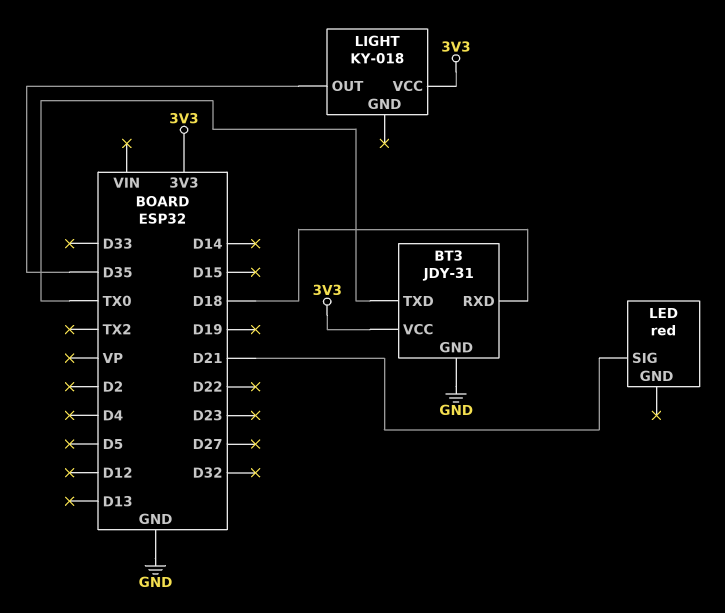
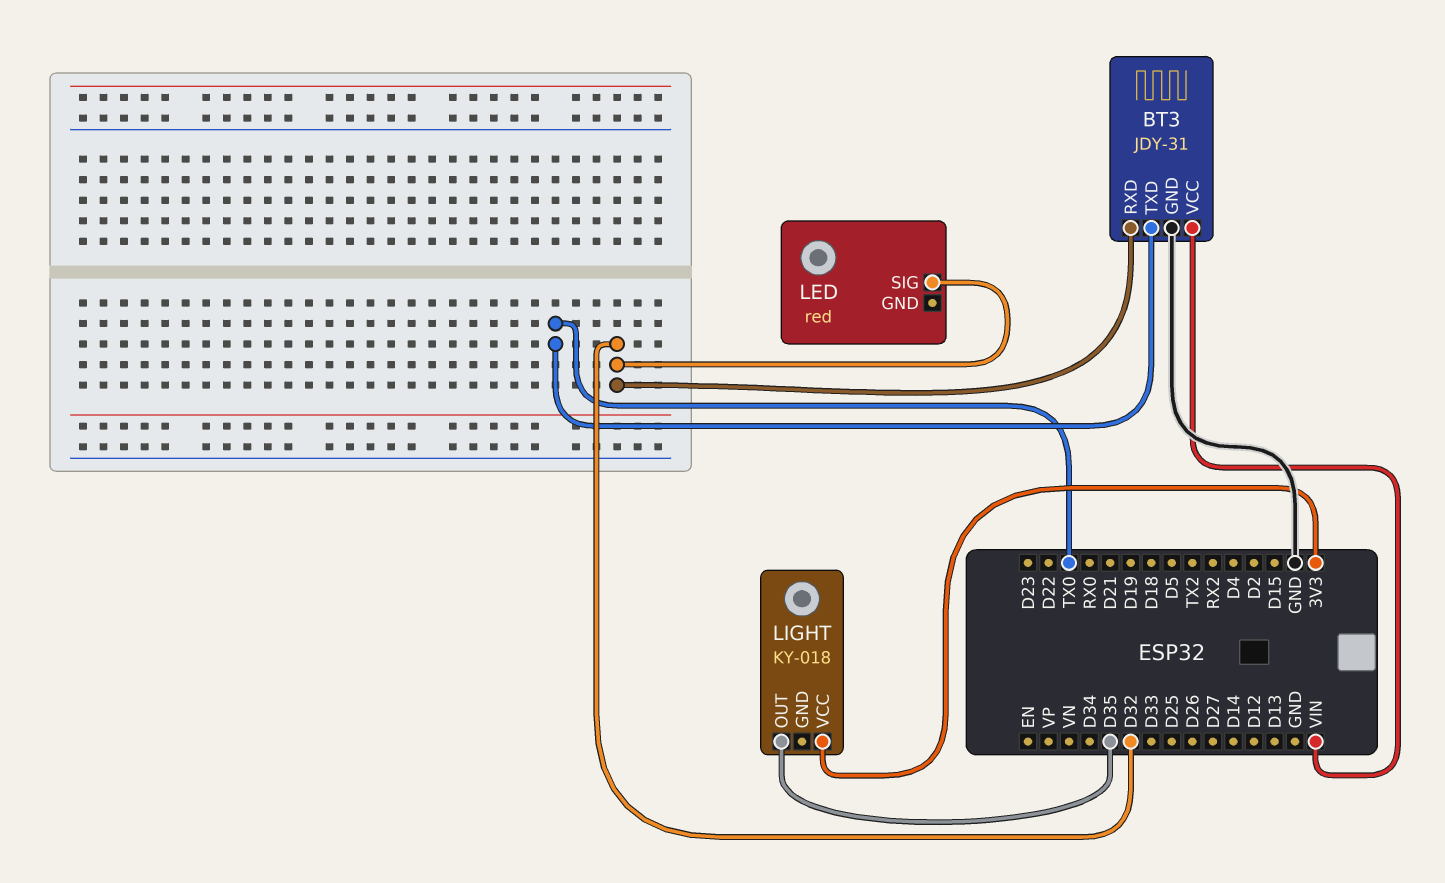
BT3 pin RXD: D18 -> D32
BT3 pin VCC: 3V3 -> VIN
LED pin SIG: D21 -> D32

